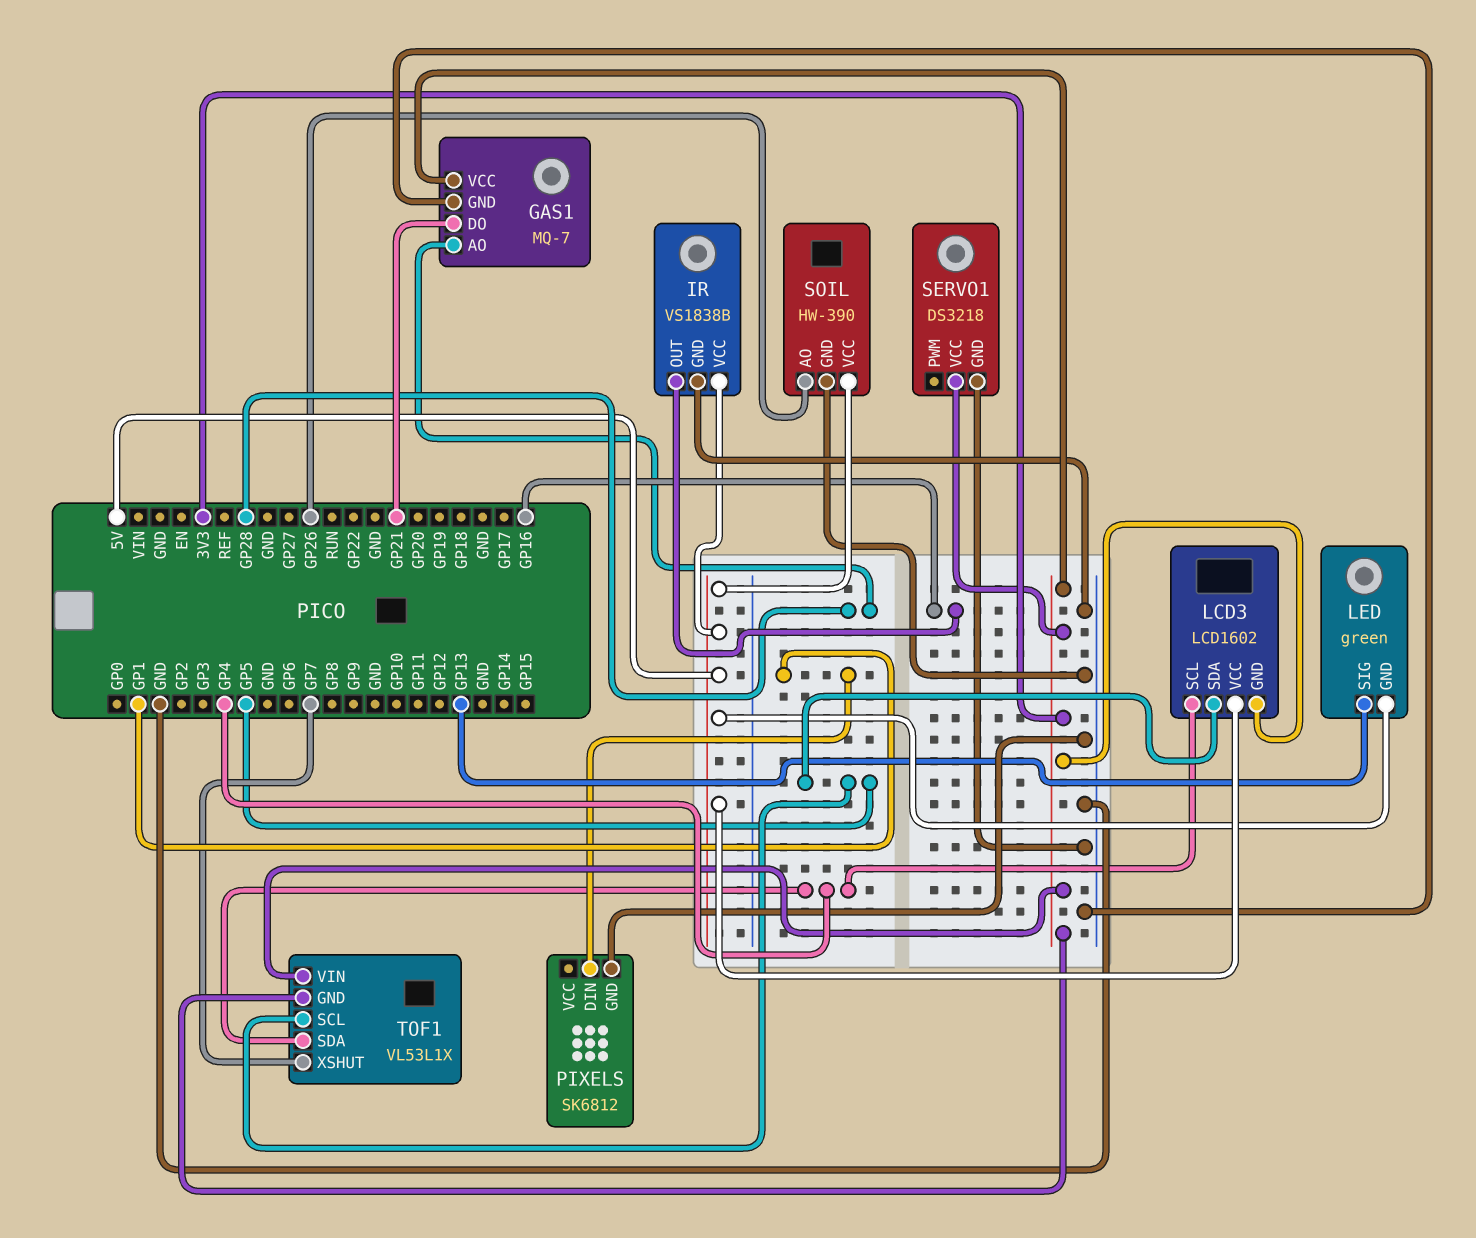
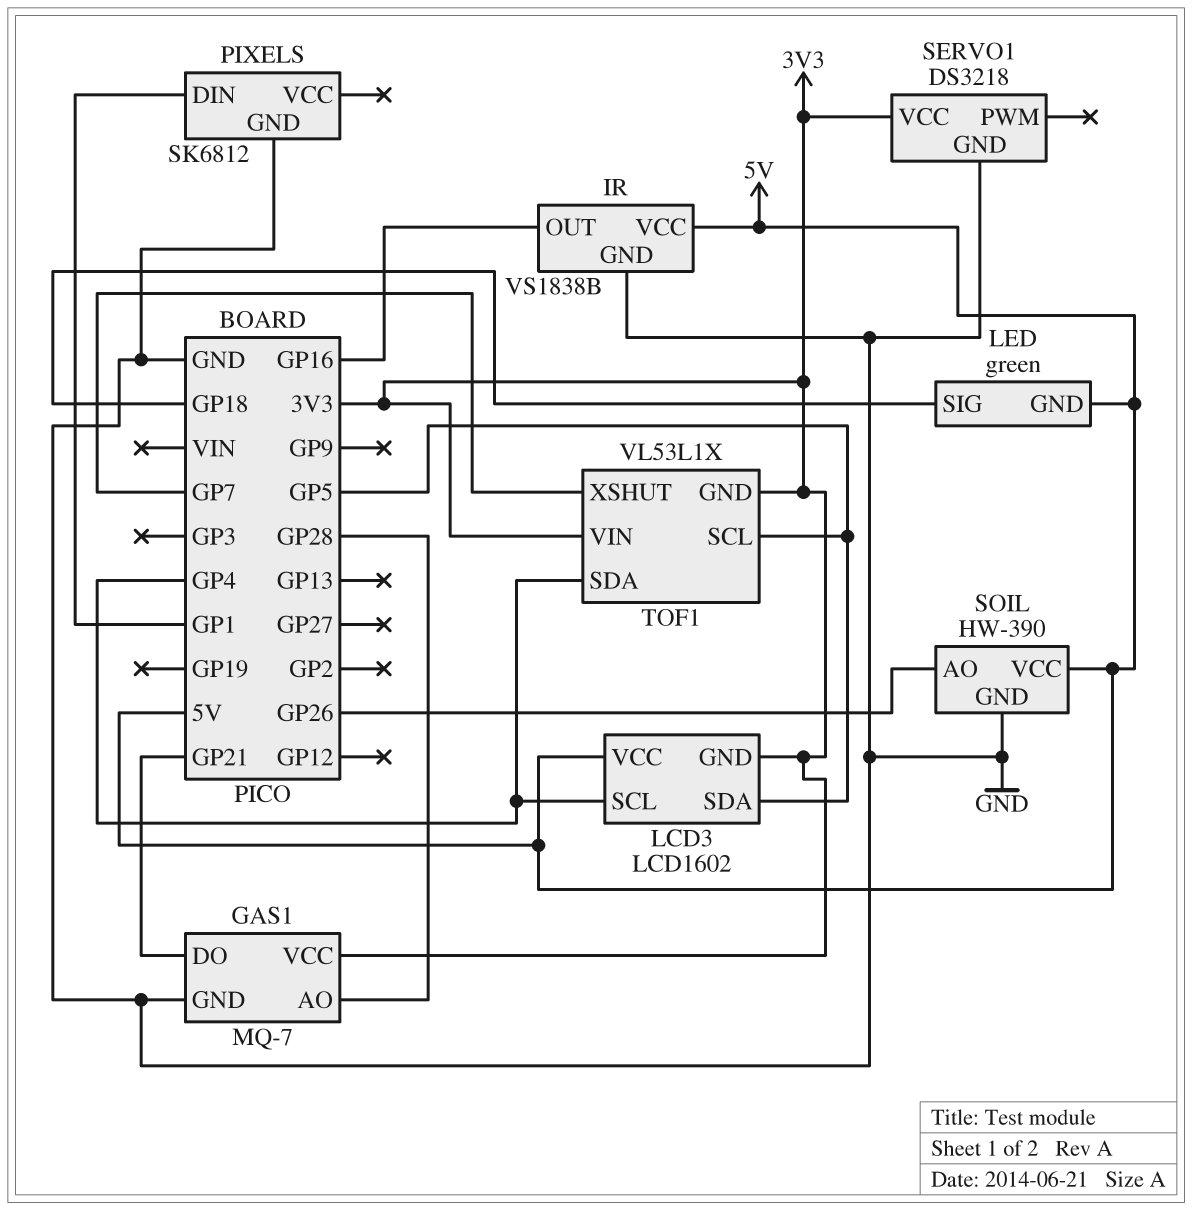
LED pin SIG: GP13 -> GP18

